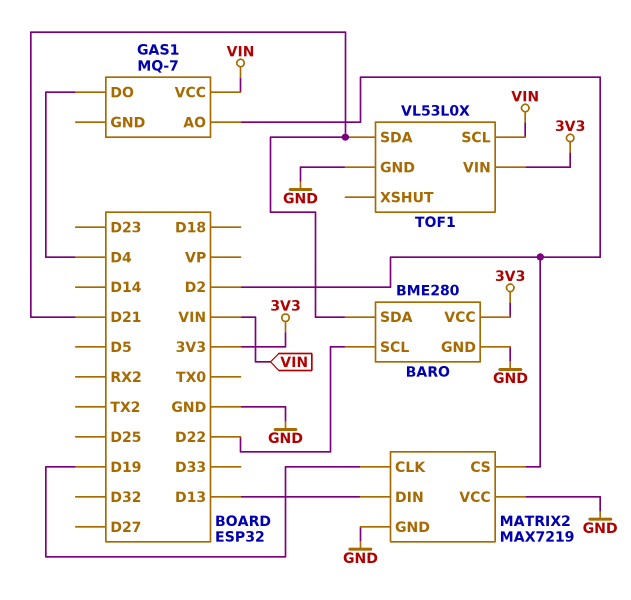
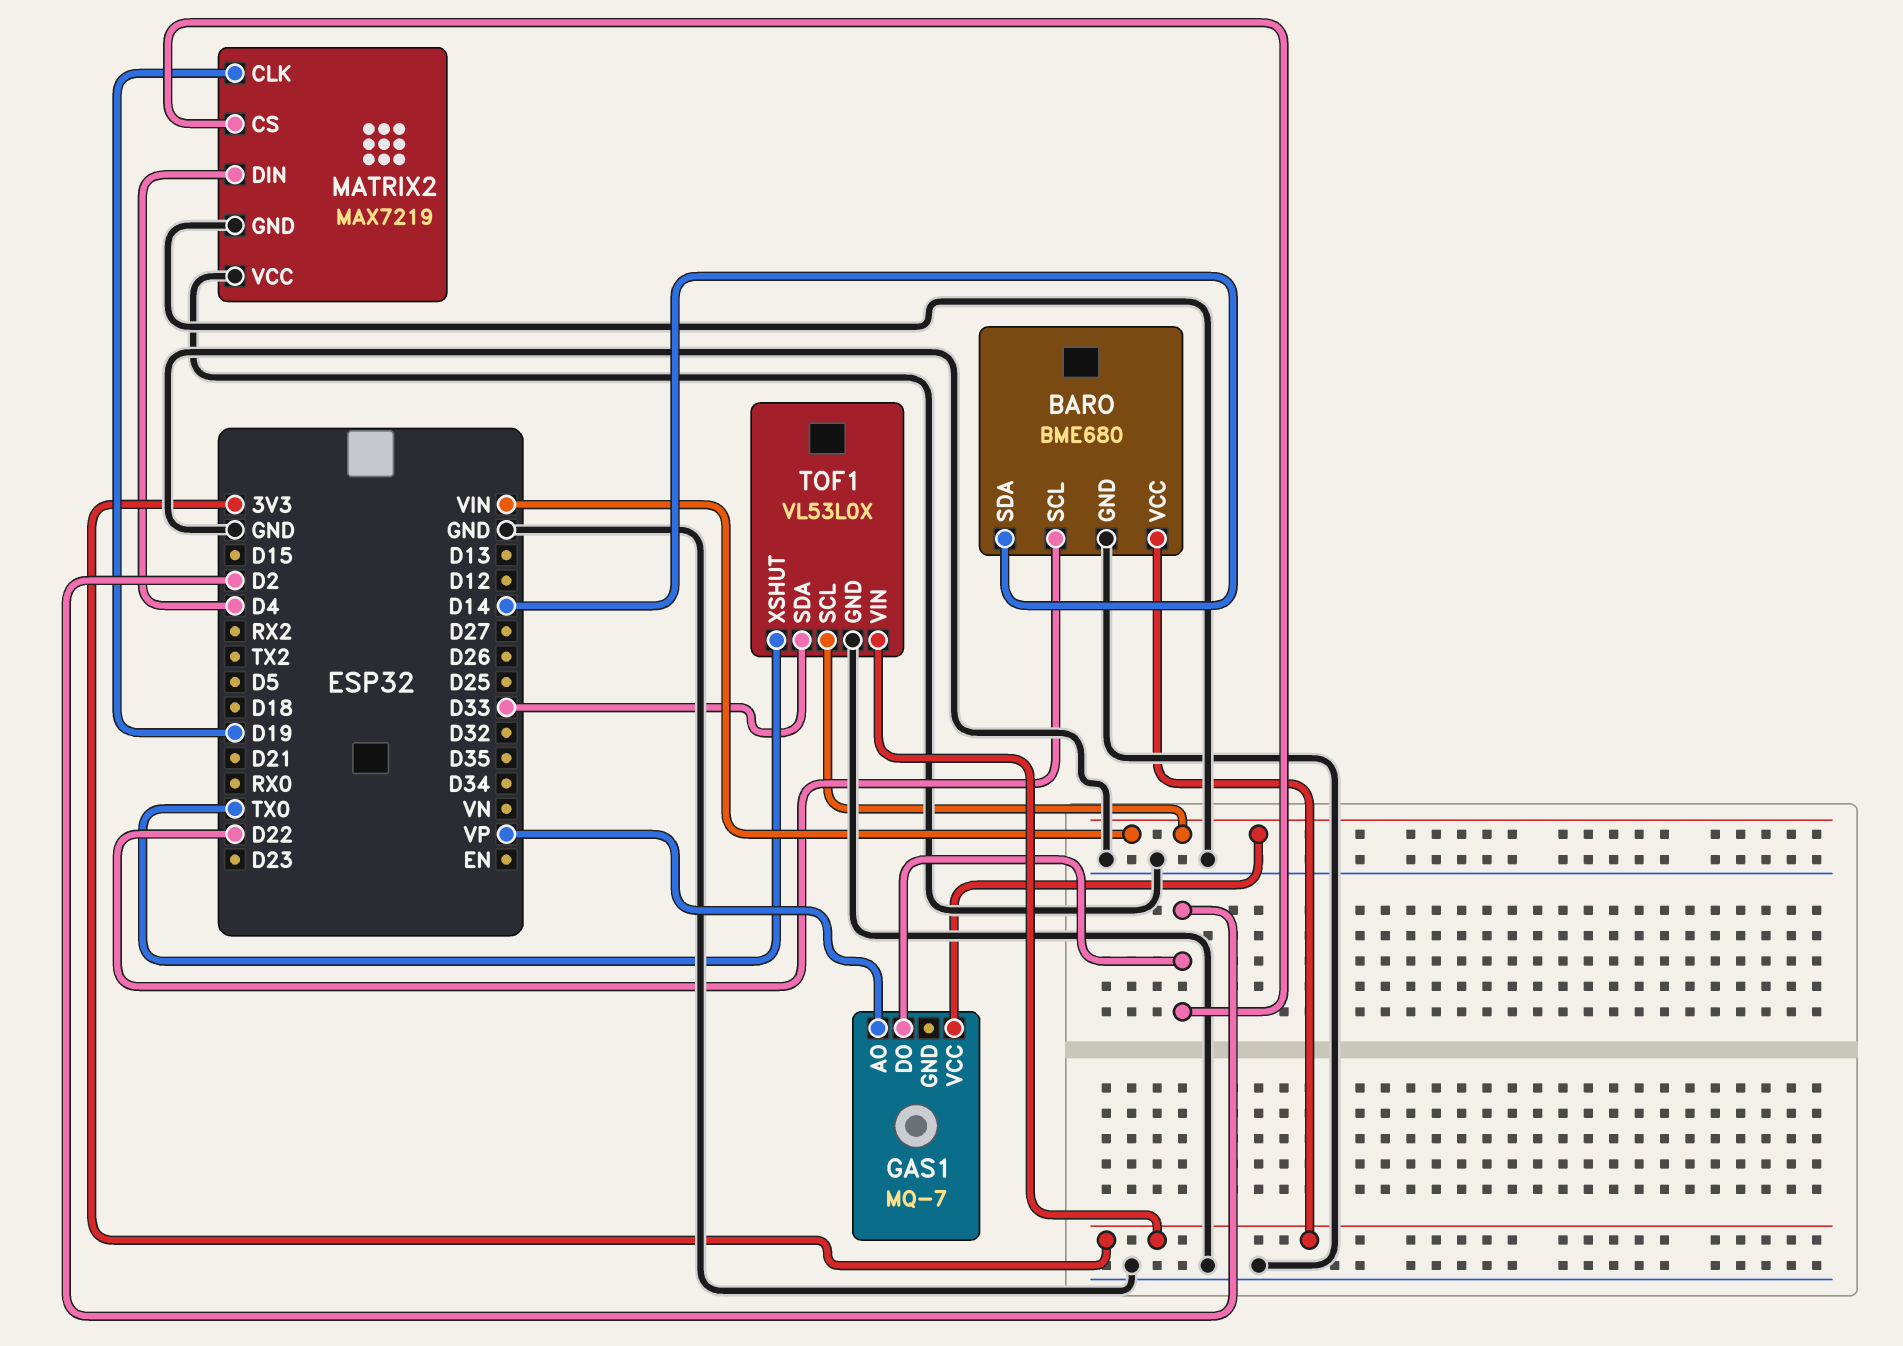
BARO: BME280 -> BME680
BARO pin SDA: D21 -> D14
GAS1 pin AO: D2 -> VP
GAS1 pin DO: D4 -> D2
MATRIX2 pin DIN: D13 -> D4
TOF1 pin SDA: D21 -> D33
TOF1 pin XSHUT: none -> TX0

